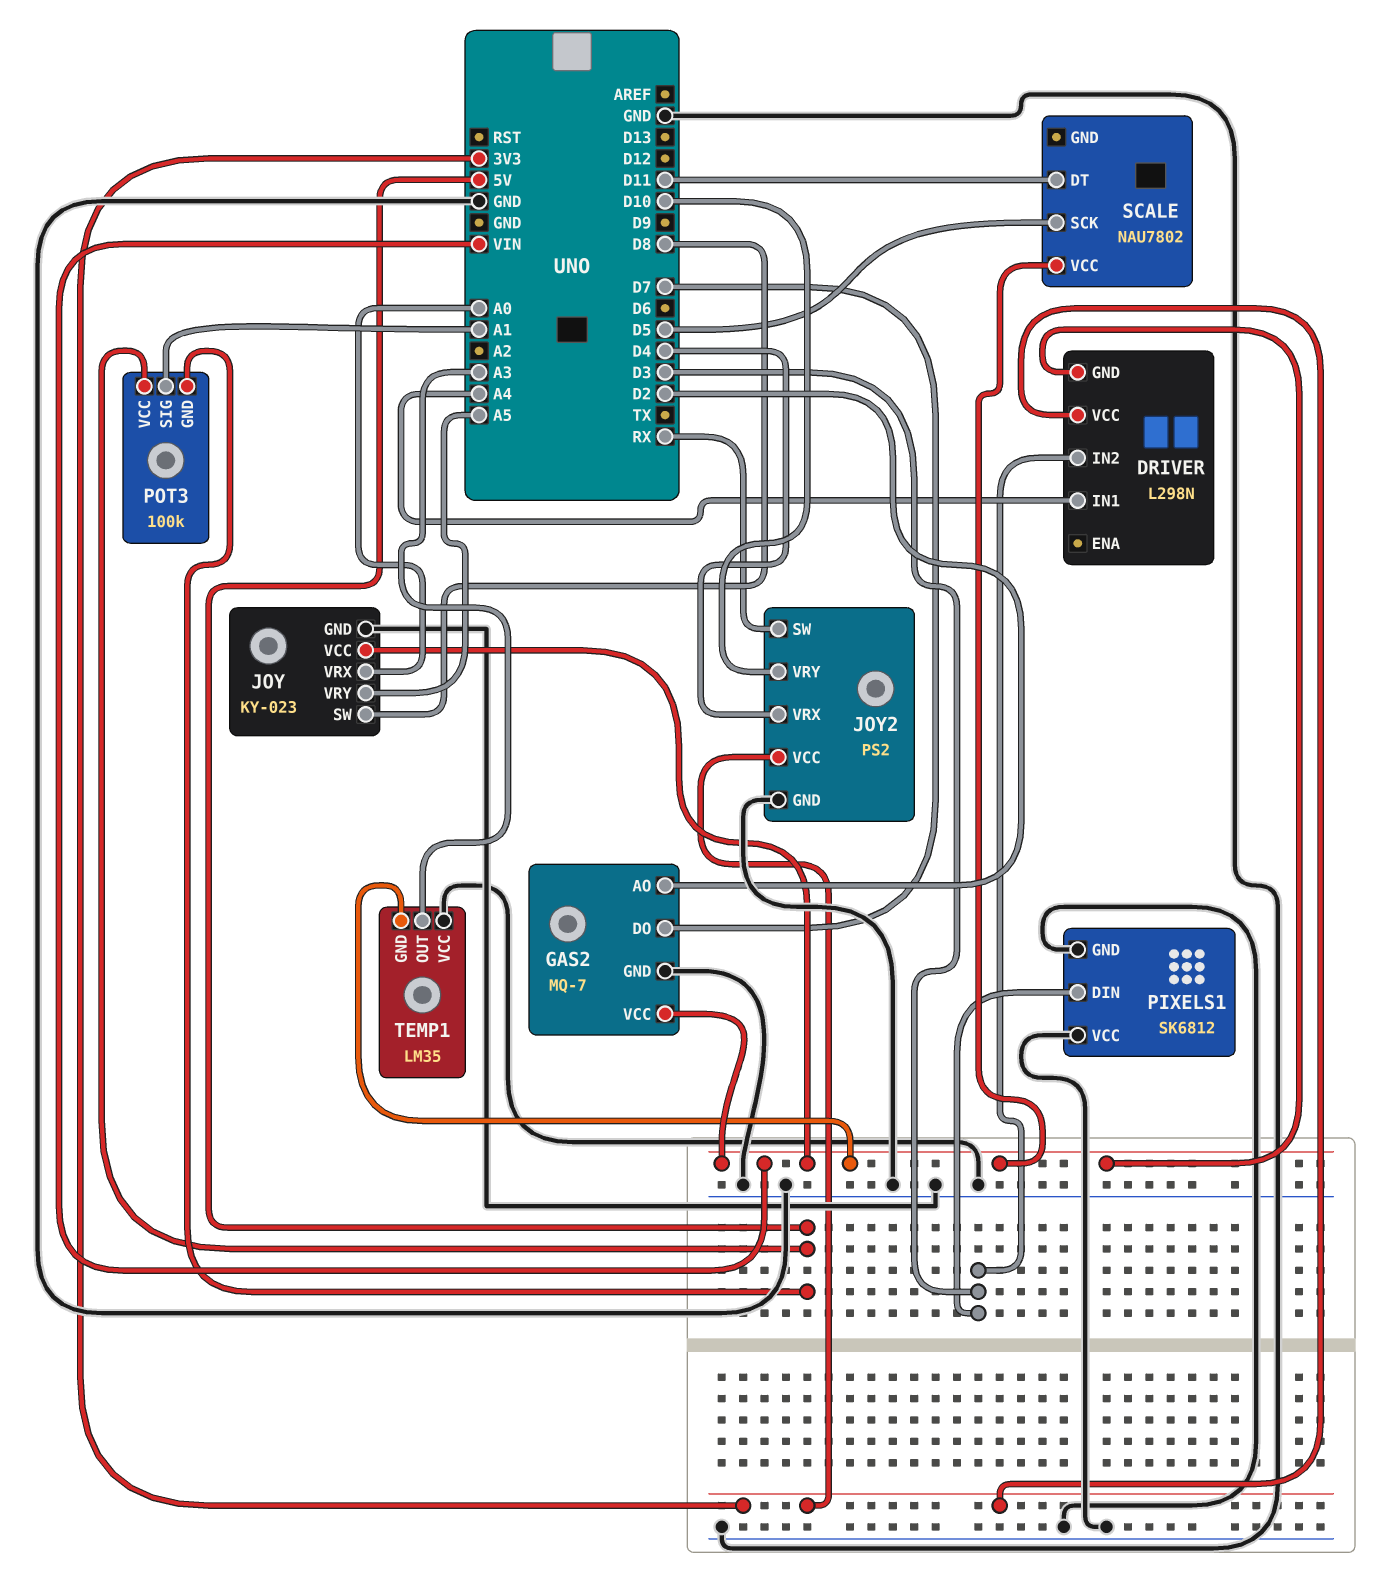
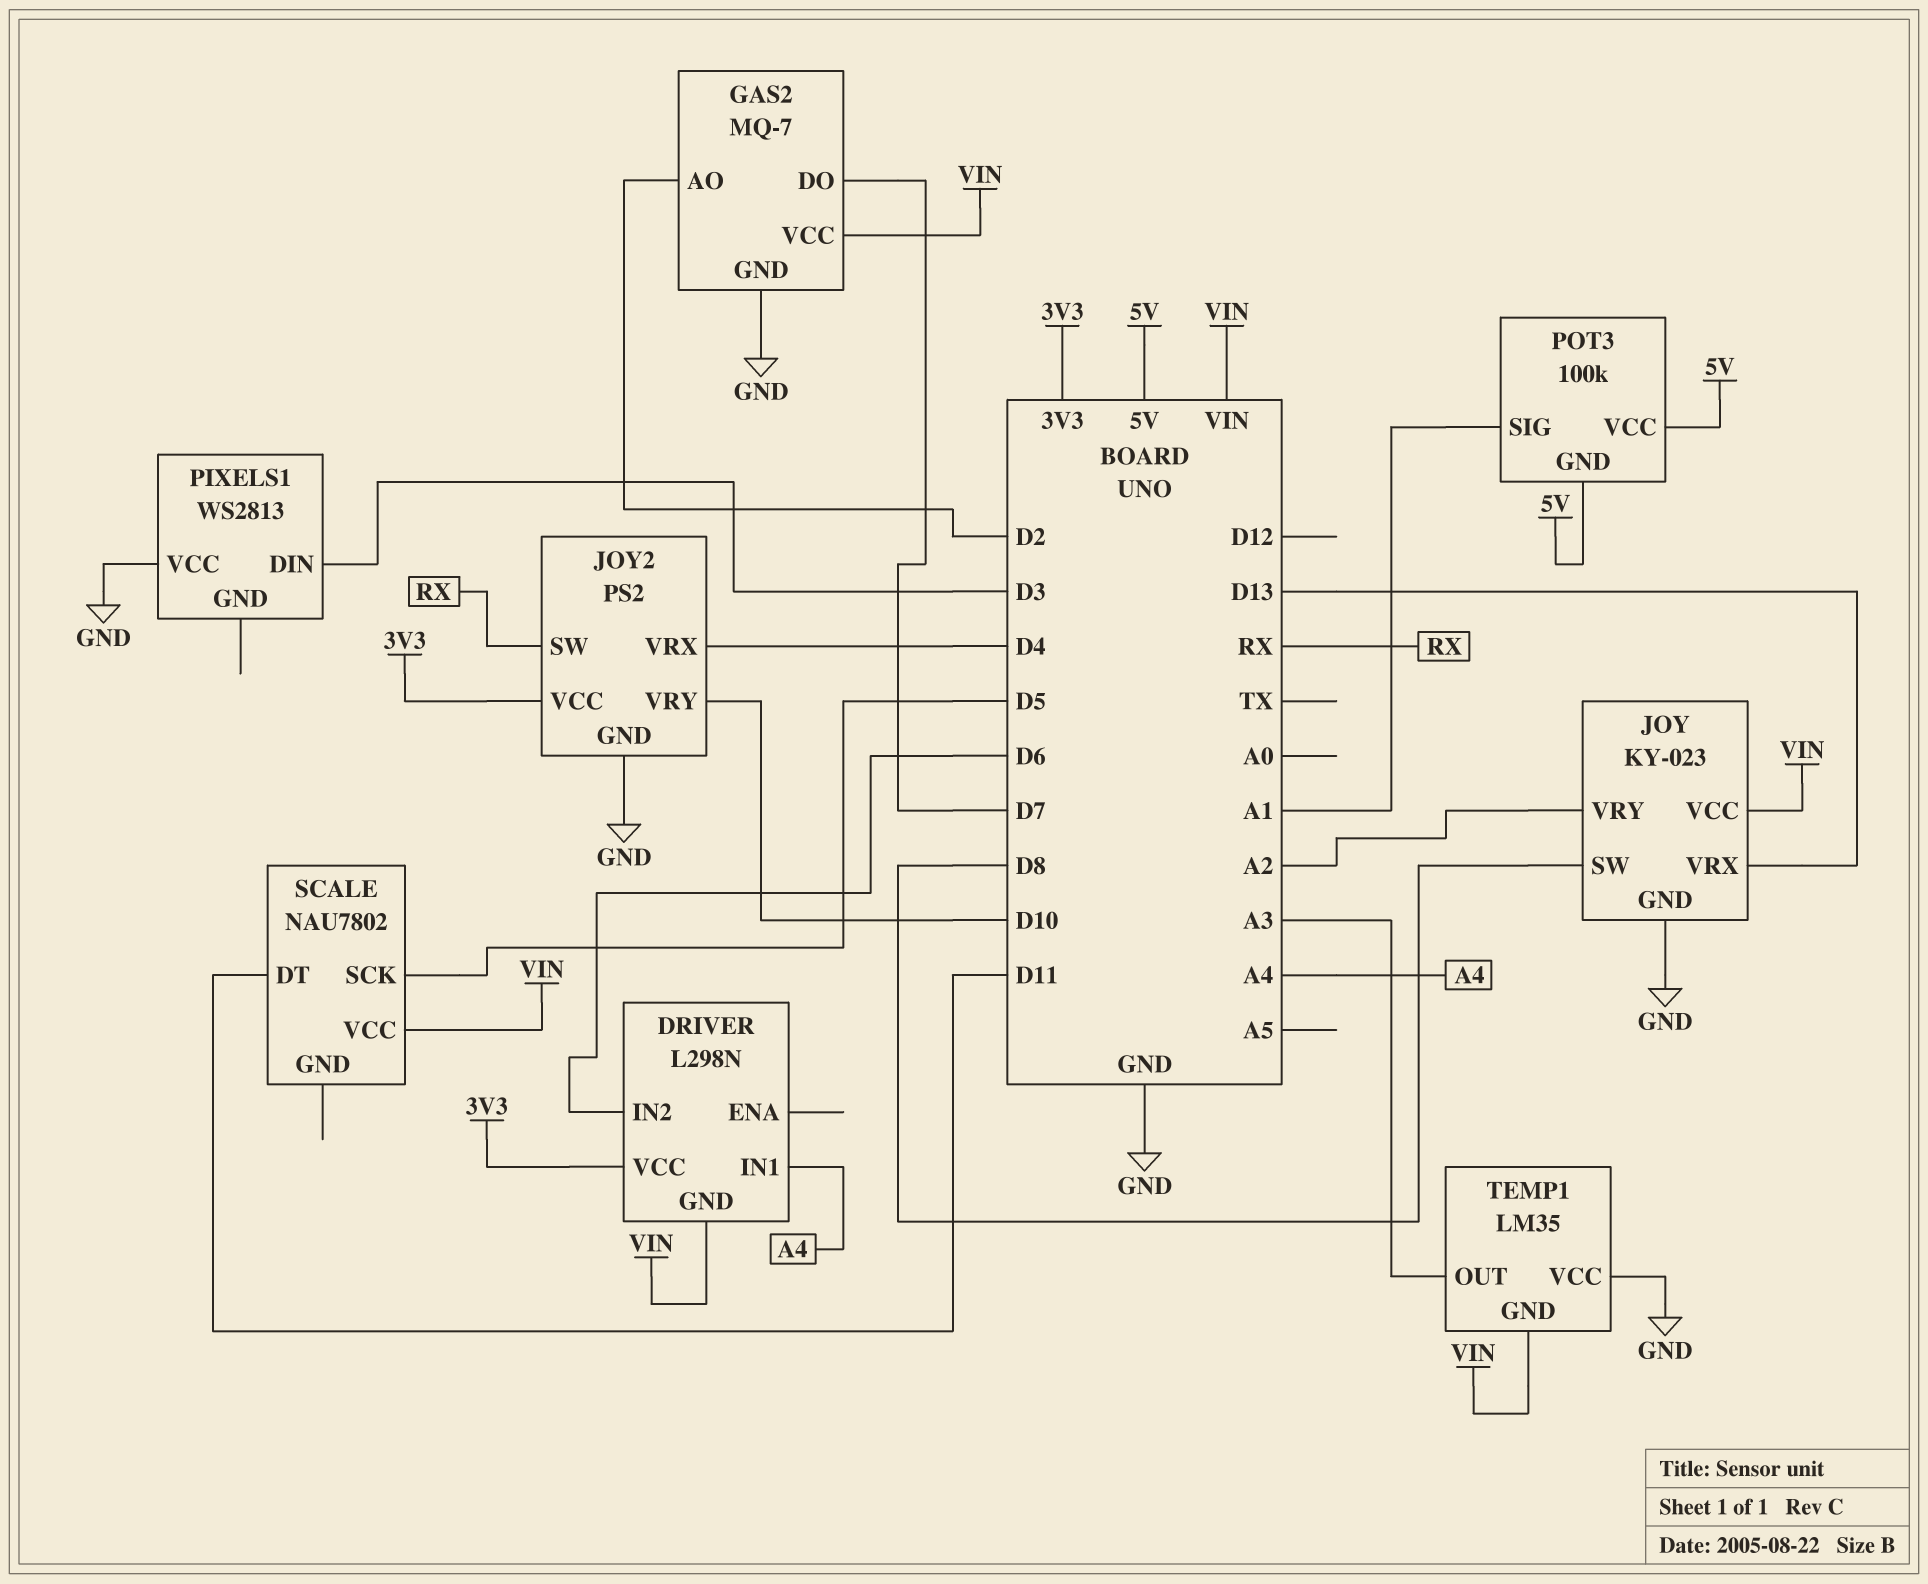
DRIVER pin IN2: D3 -> D6
JOY pin VRX: A0 -> D13
JOY pin VRY: A5 -> A2
PIXELS1: SK6812 -> WS2813
PIXELS1 pin GND: GND -> none

